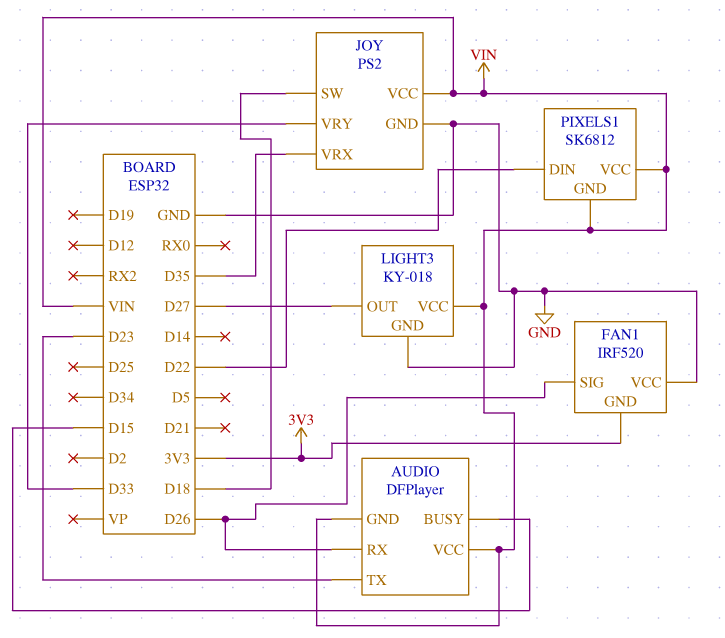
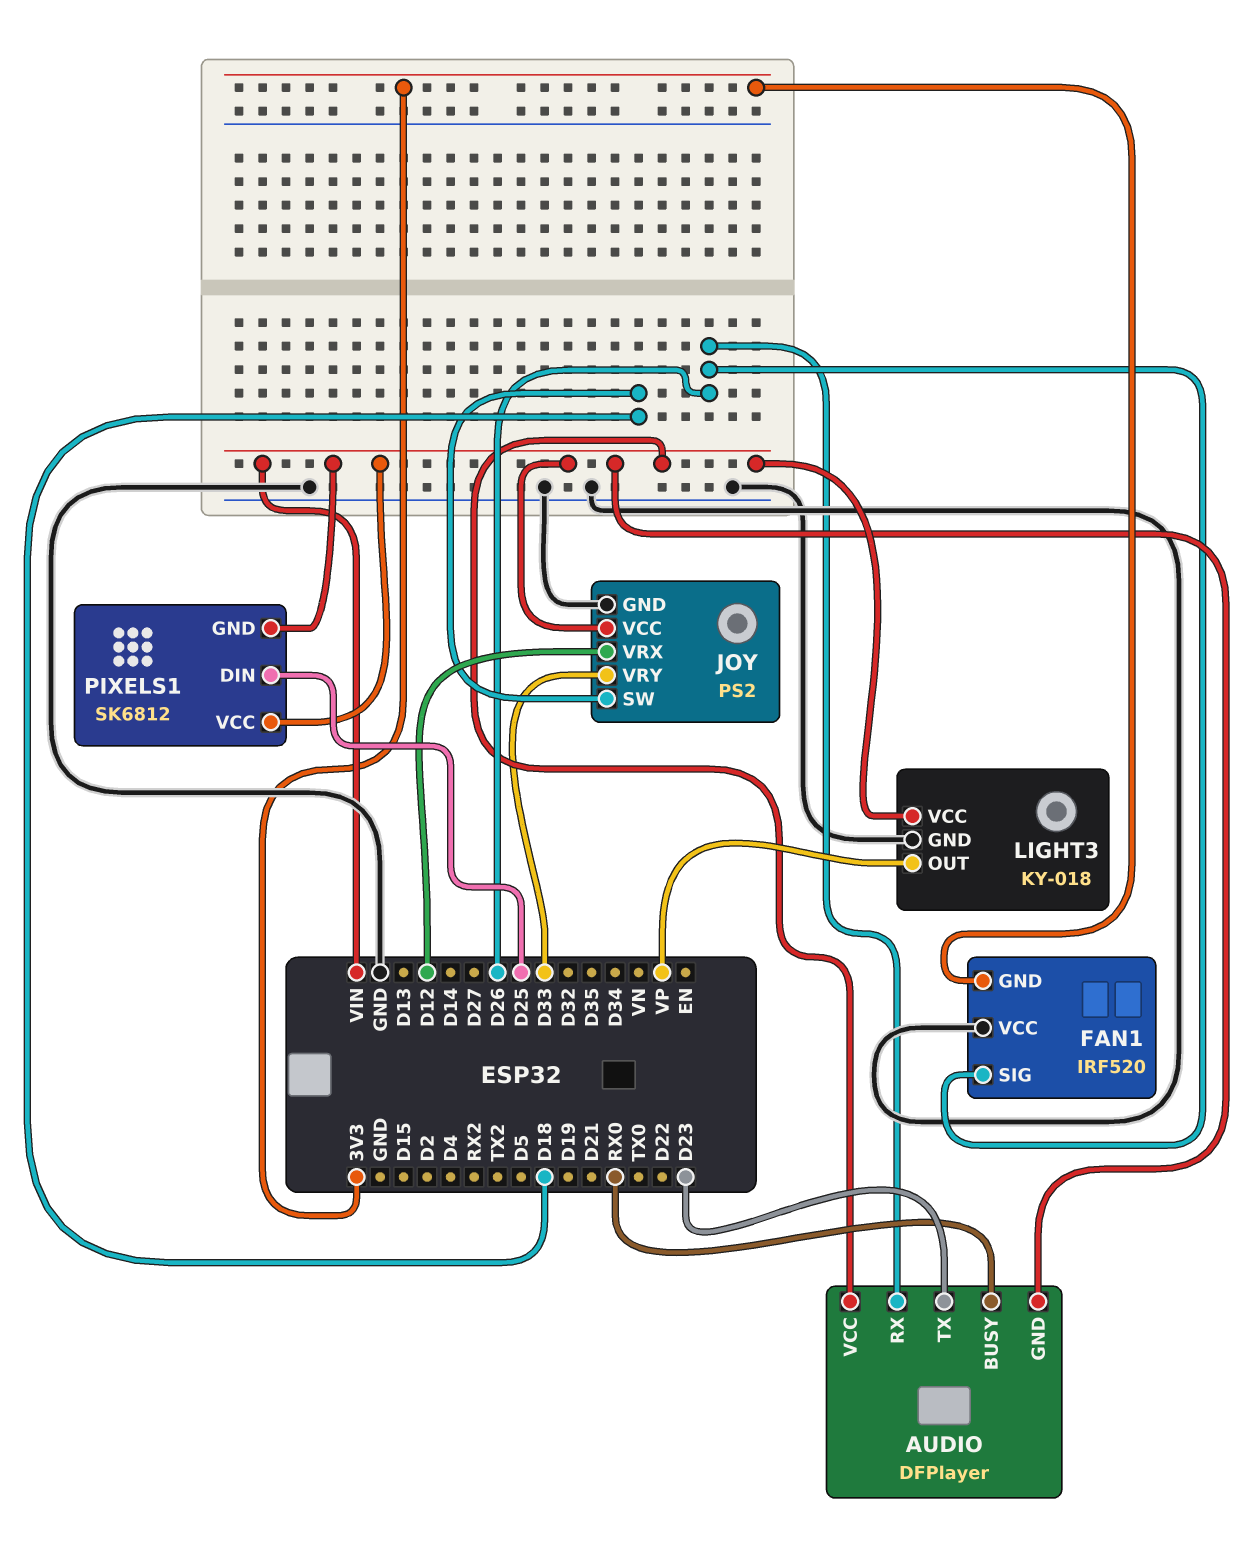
AUDIO pin BUSY: D15 -> RX0
JOY pin VRX: D35 -> D12
LIGHT3 pin OUT: D27 -> VP
PIXELS1 pin DIN: D22 -> D25

